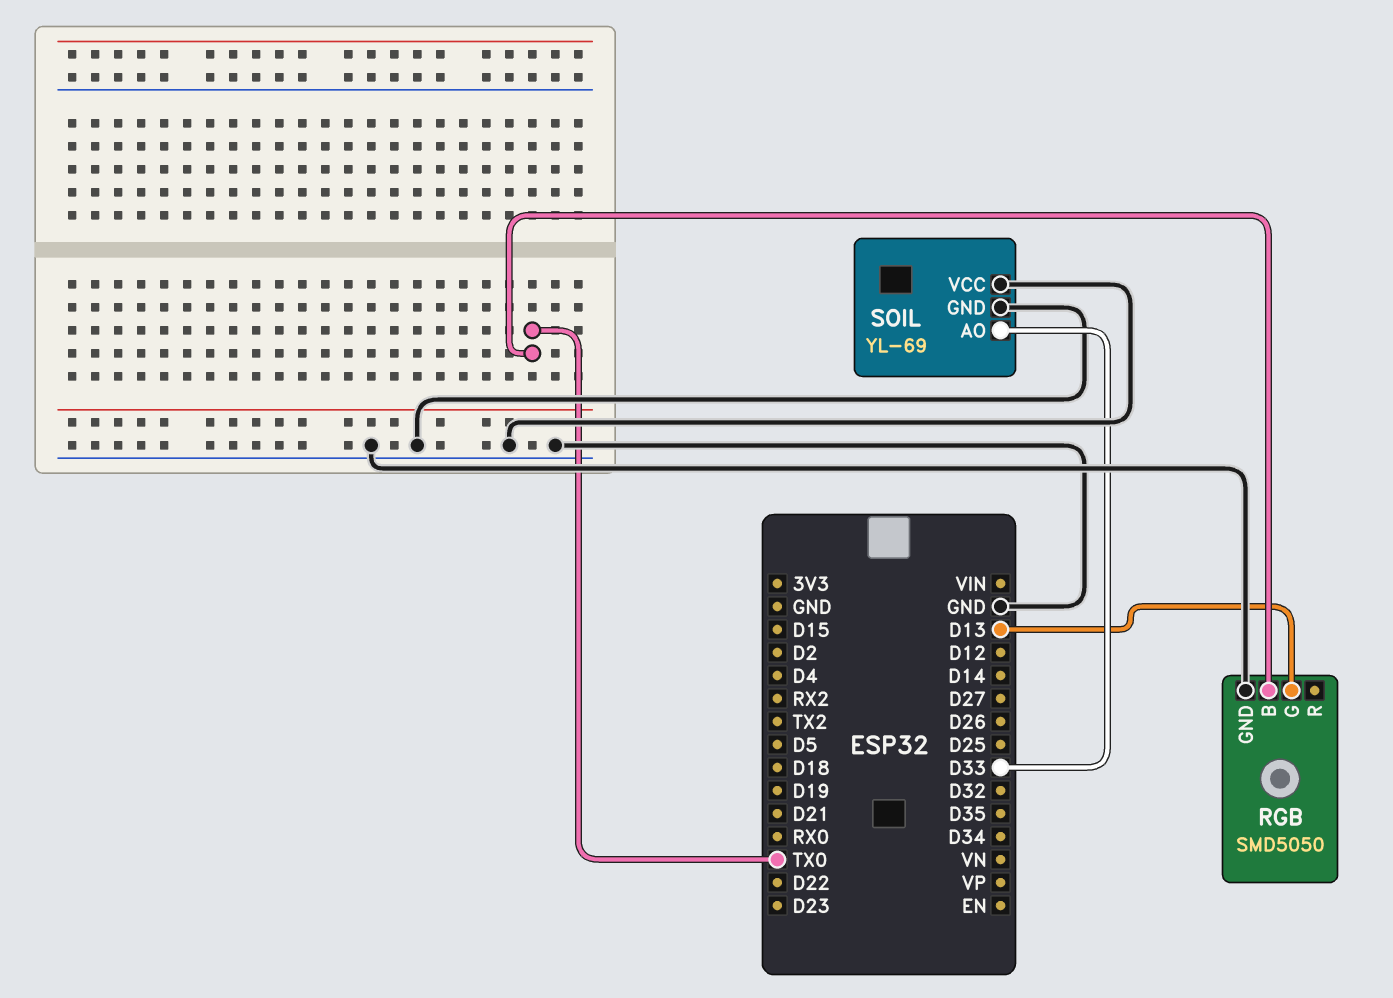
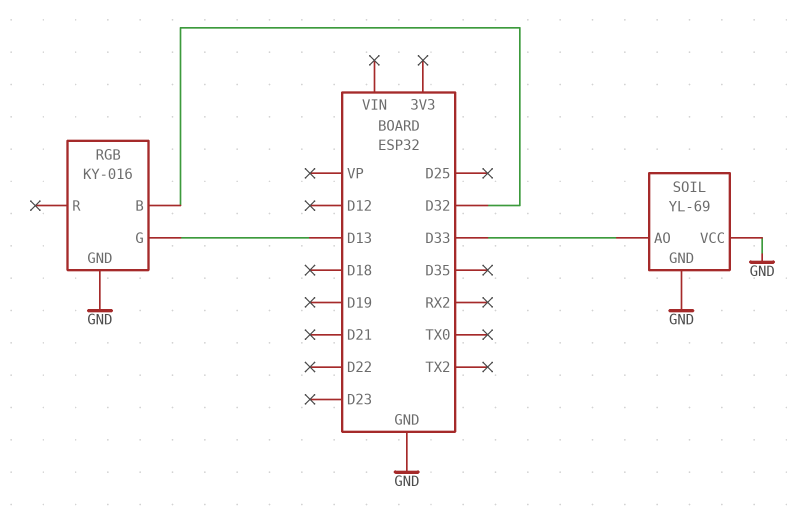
RGB: SMD5050 -> KY-016
RGB pin B: TX0 -> D32

